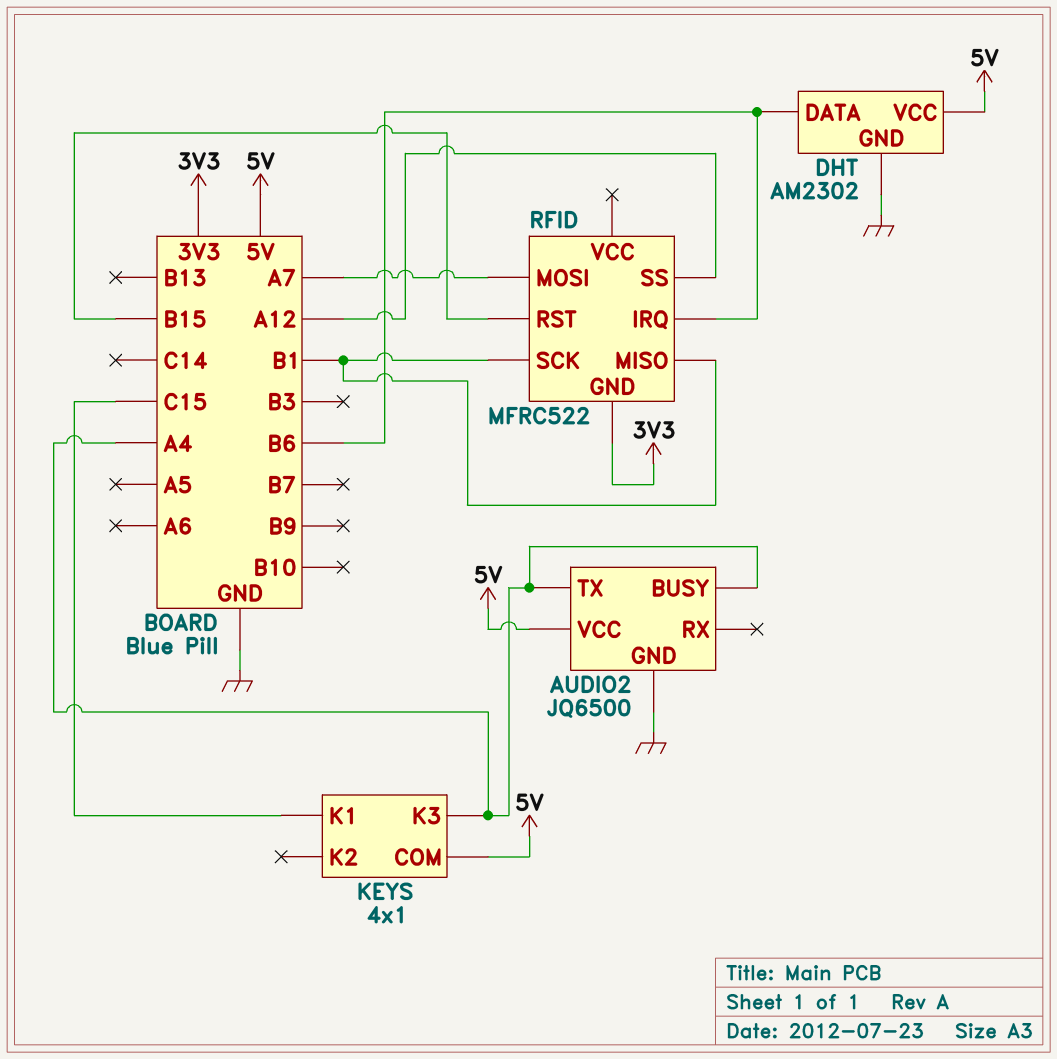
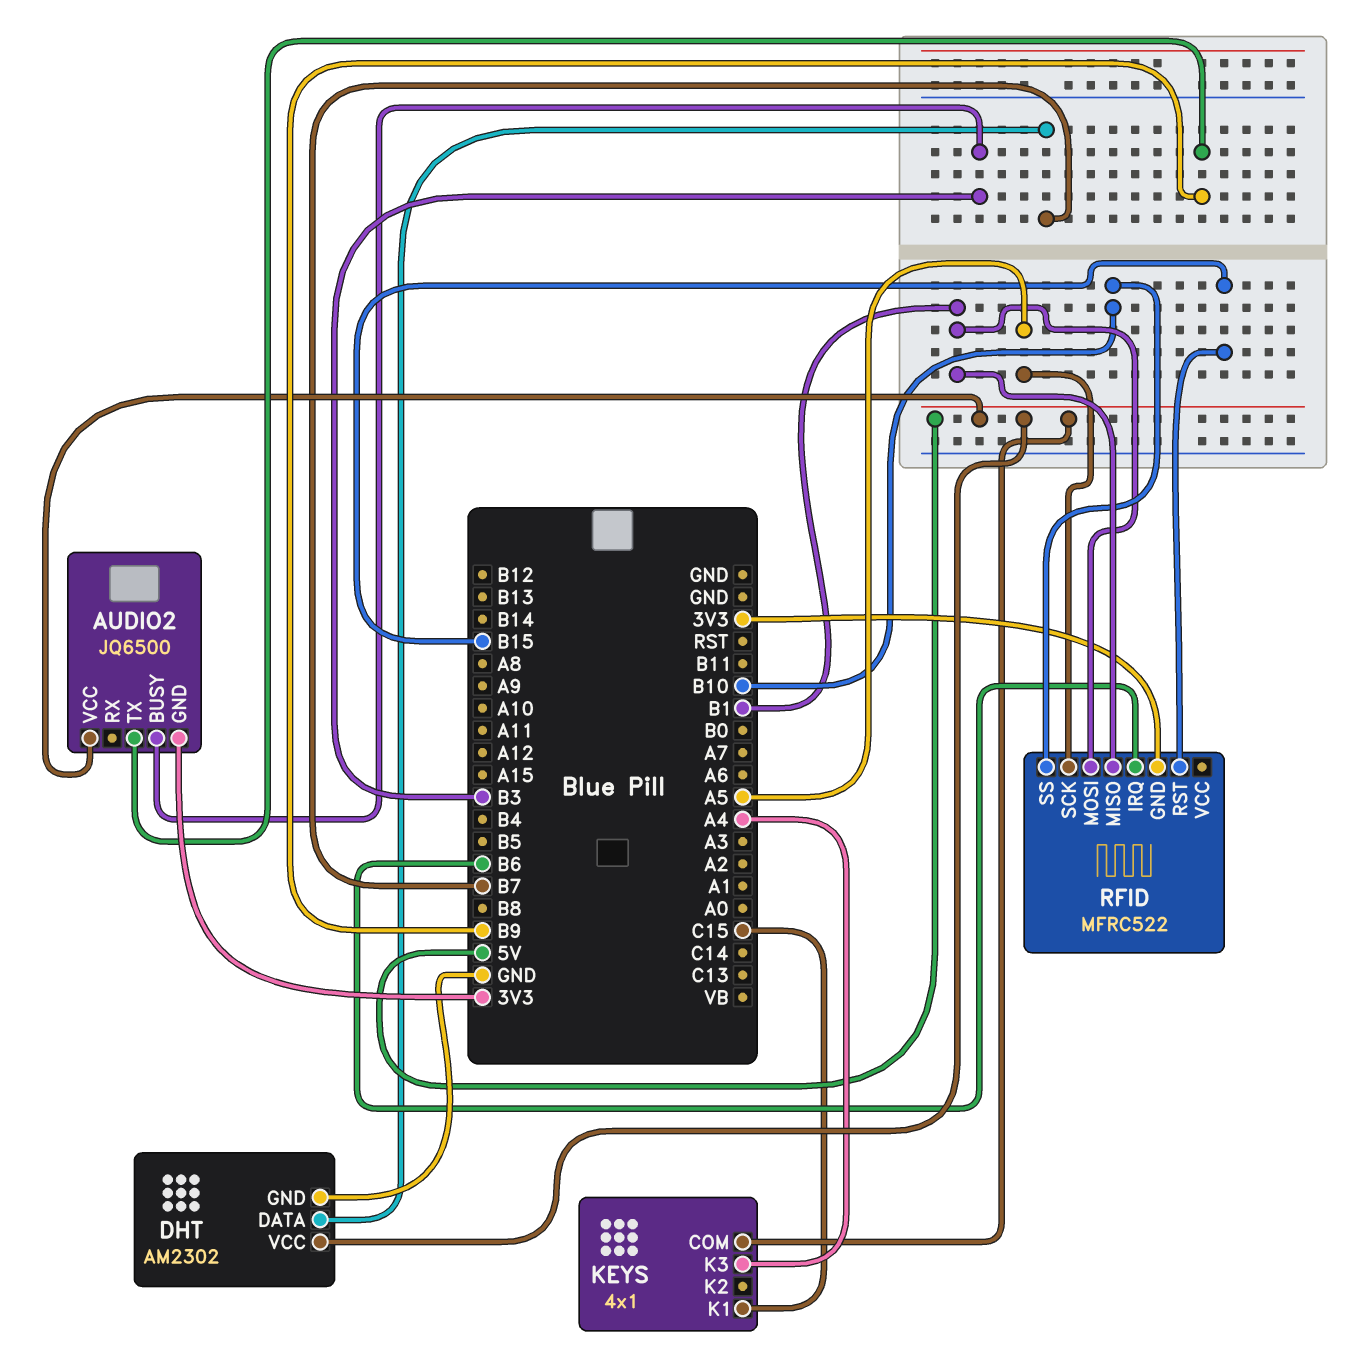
AUDIO2 pin BUSY: A4 -> B3
AUDIO2 pin GND: GND -> 3V3
AUDIO2 pin TX: A4 -> B9
DHT pin DATA: B6 -> B7
RFID pin MOSI: A7 -> B1
RFID pin SCK: B1 -> A5
RFID pin SS: A12 -> B10

